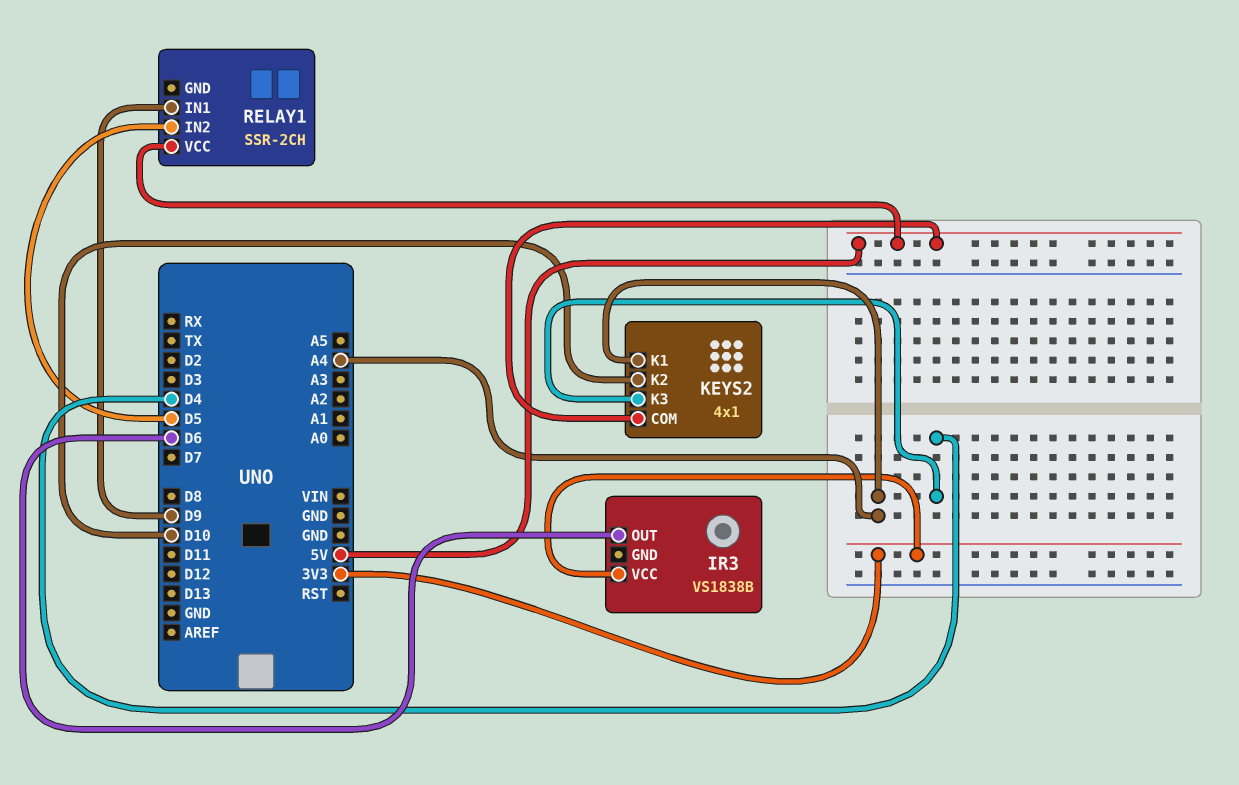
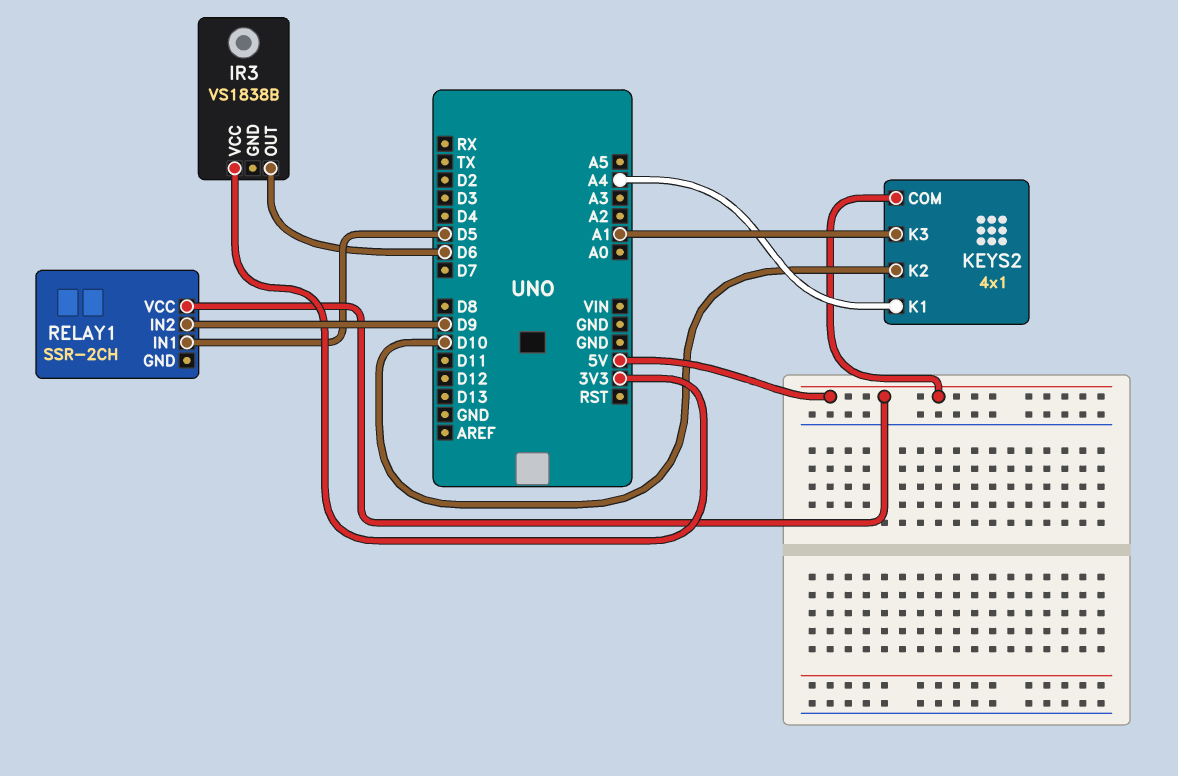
KEYS2 pin K3: D4 -> A1
RELAY1 pin IN1: D9 -> D5
RELAY1 pin IN2: D5 -> D9

